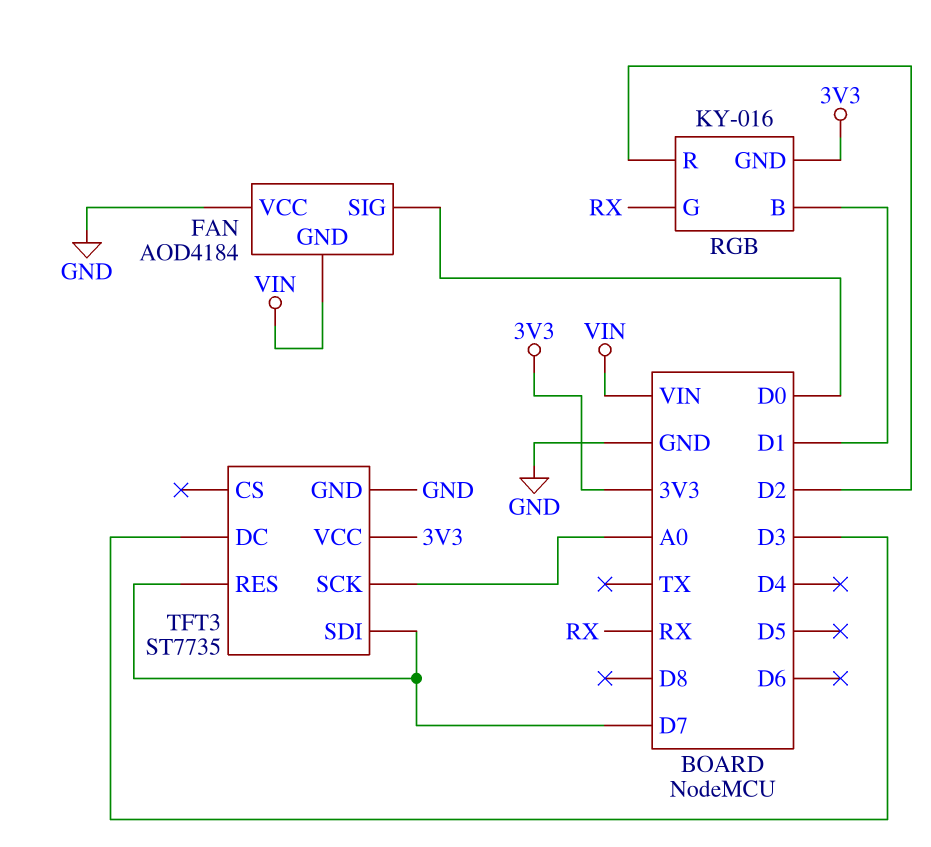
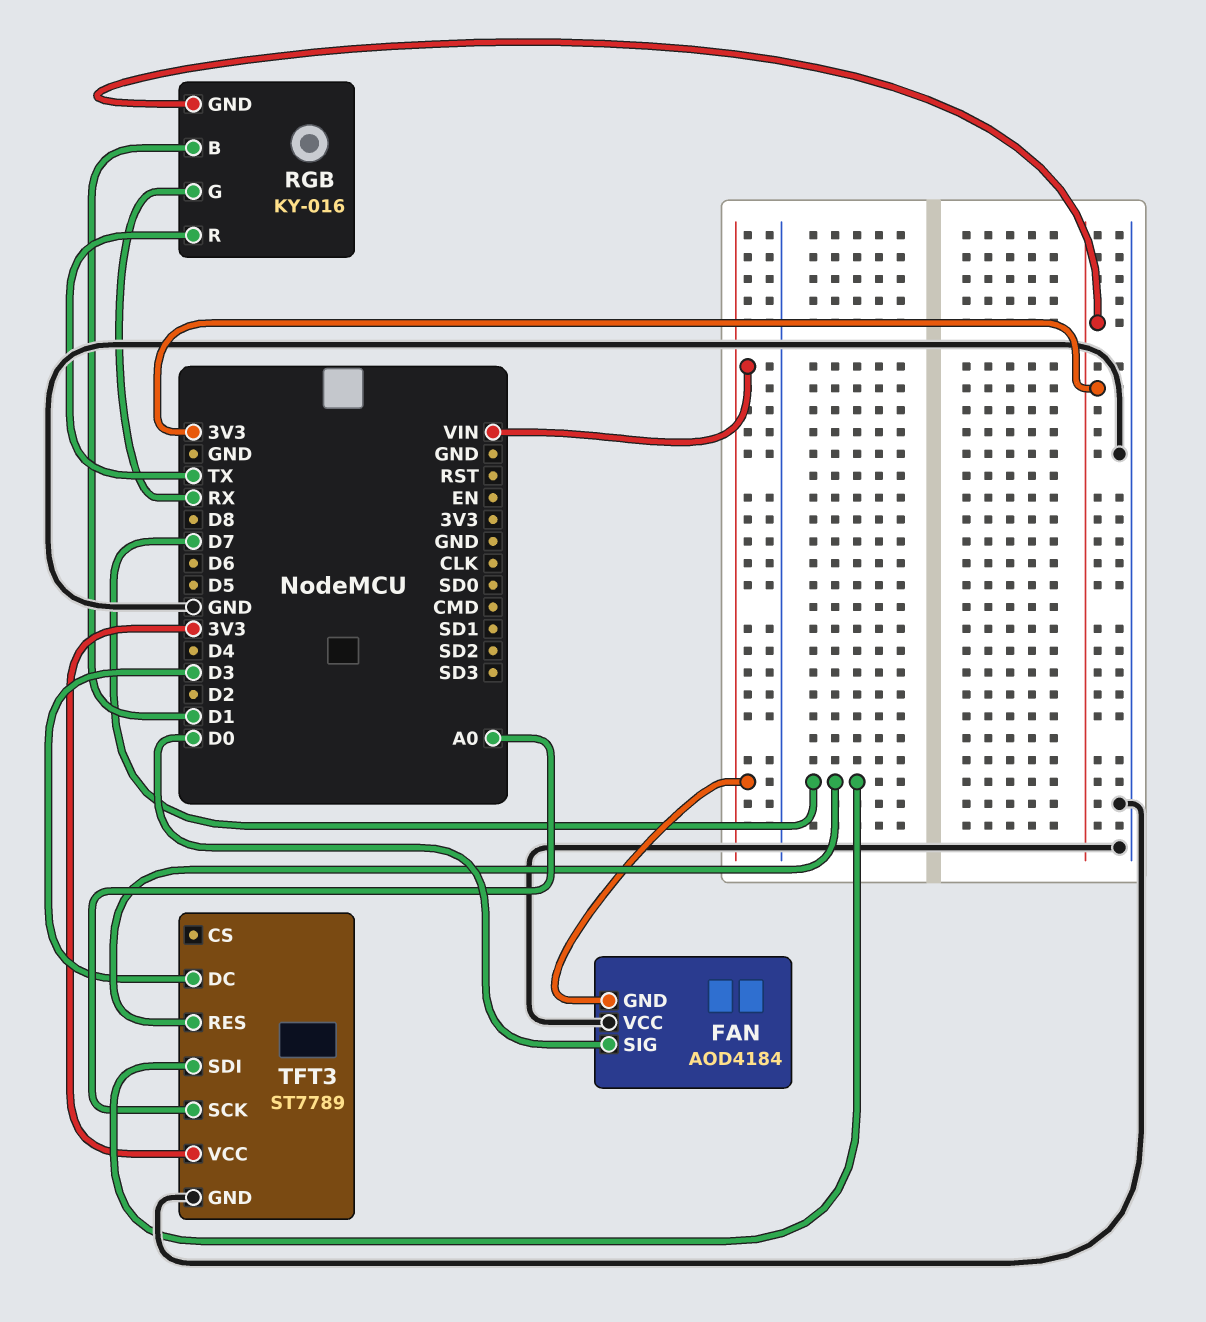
RGB pin R: D2 -> TX
TFT3: ST7735 -> ST7789

